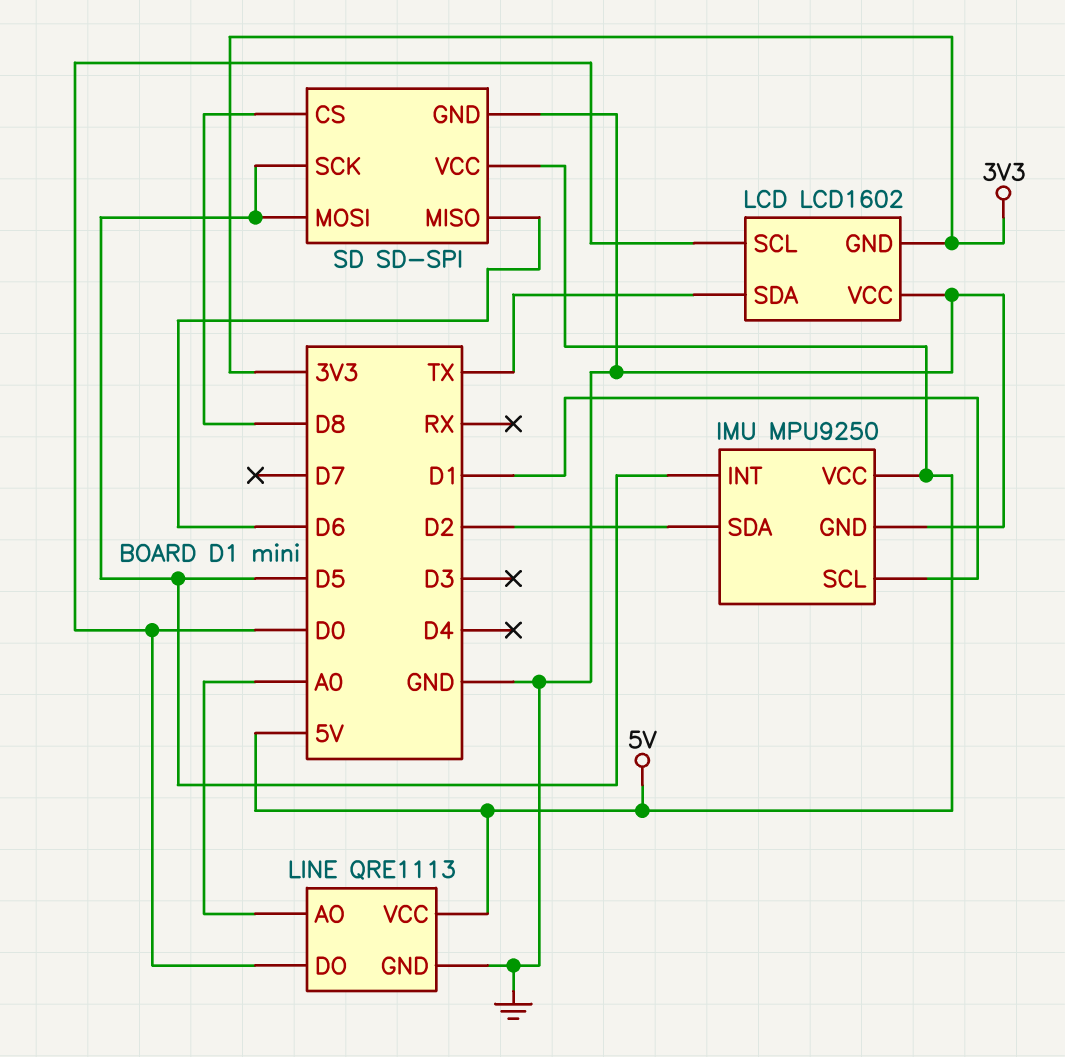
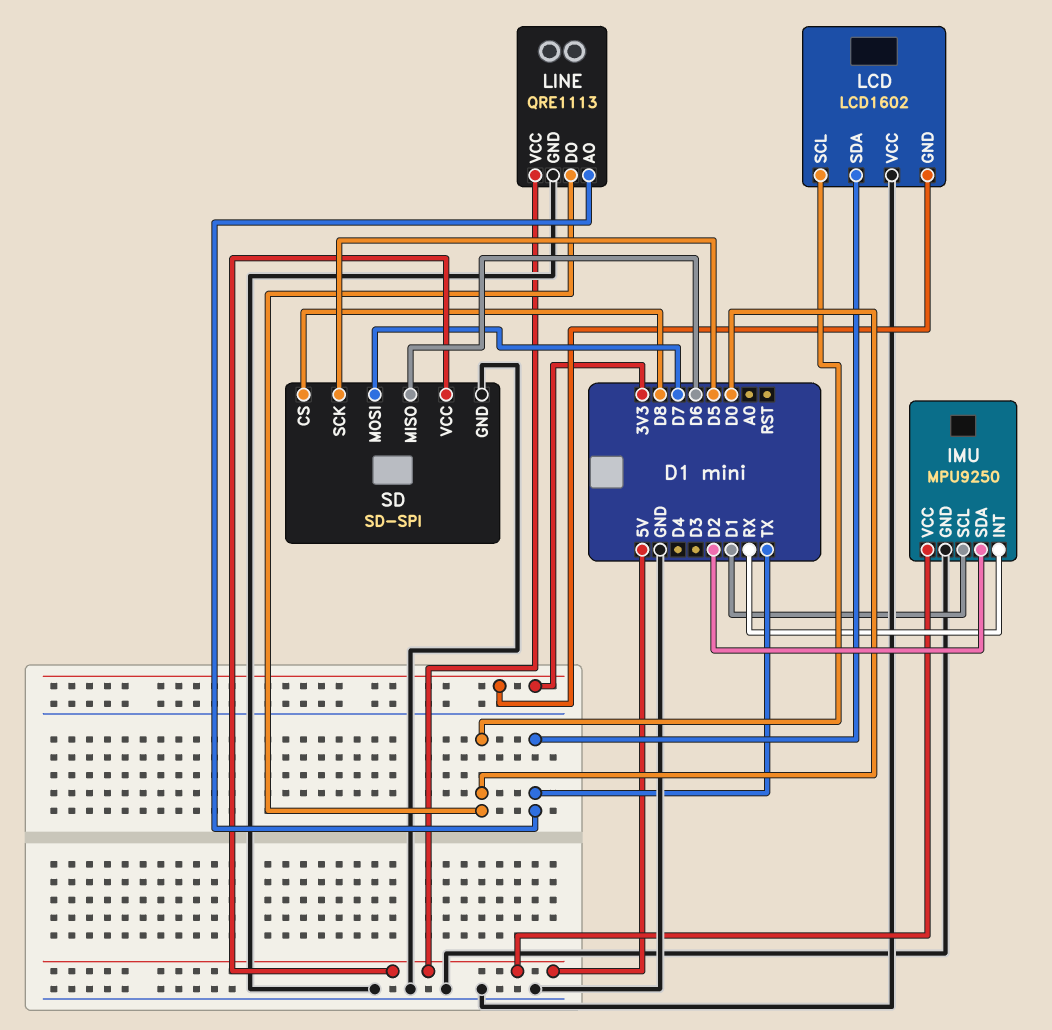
IMU pin INT: D5 -> RX
LINE pin AO: A0 -> TX
SD pin MOSI: D5 -> D7

